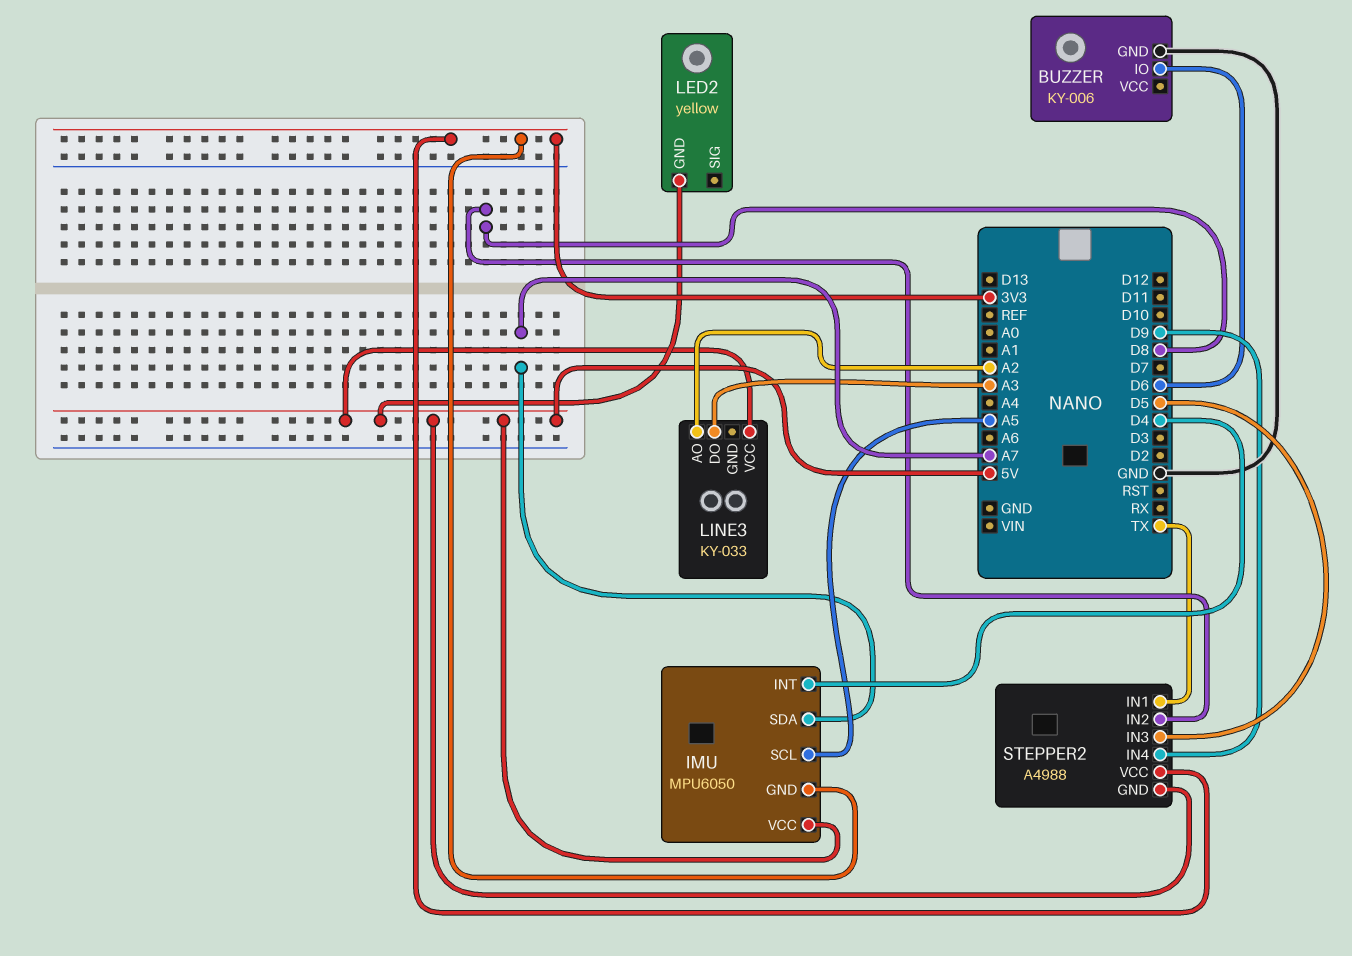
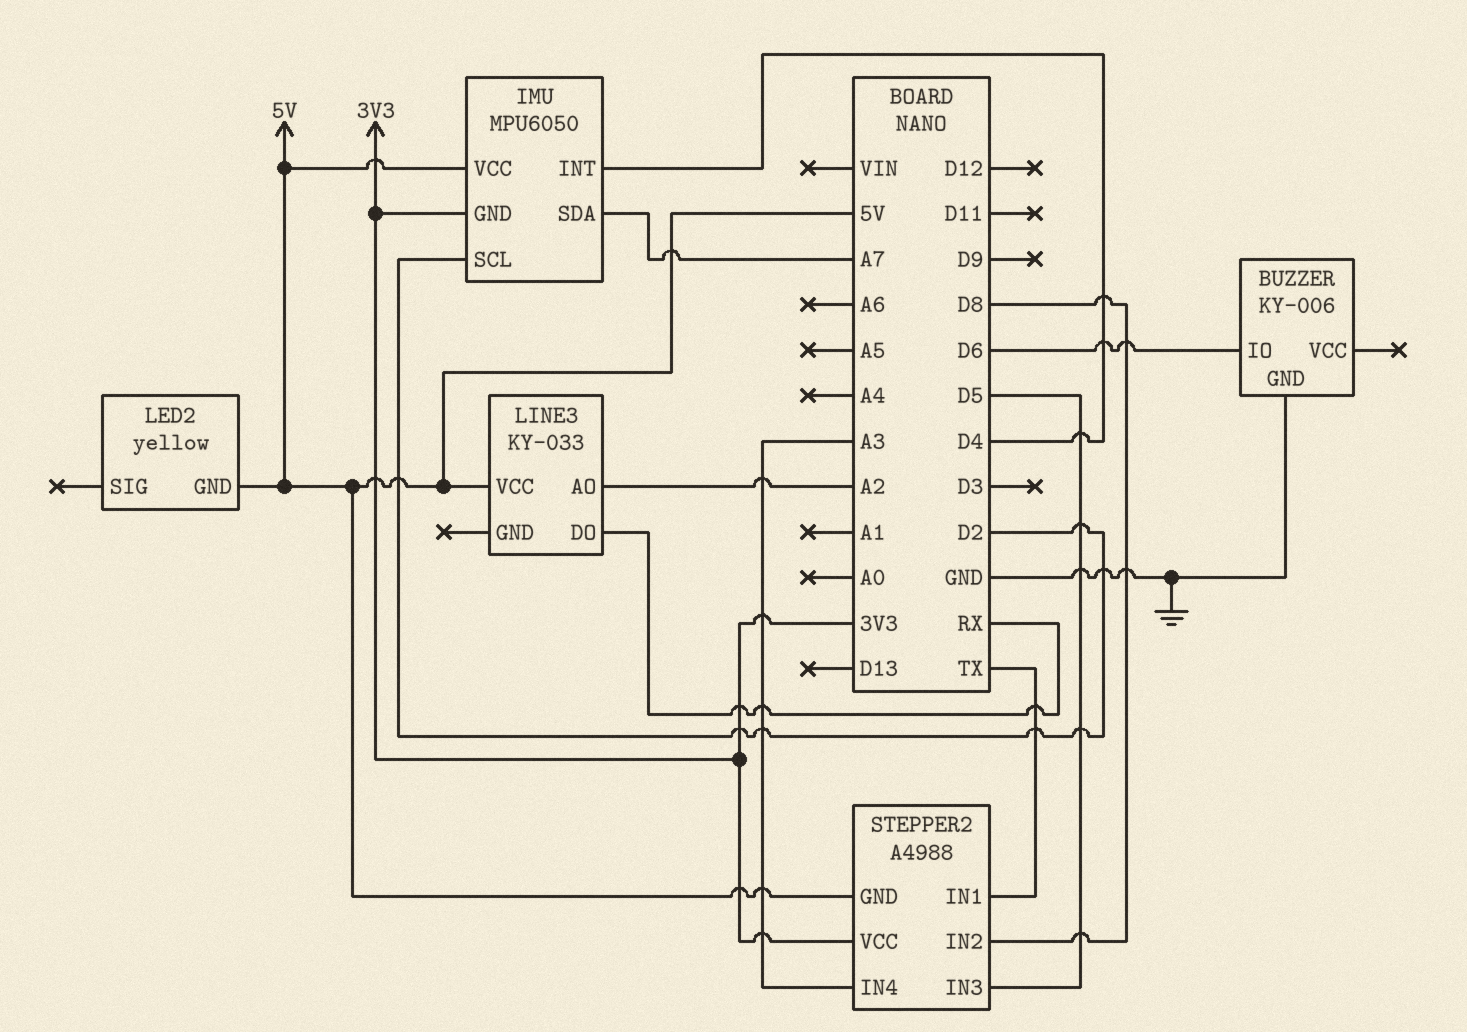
IMU pin SCL: A5 -> D2
LINE3 pin DO: A3 -> RX
STEPPER2 pin IN4: D9 -> A3

